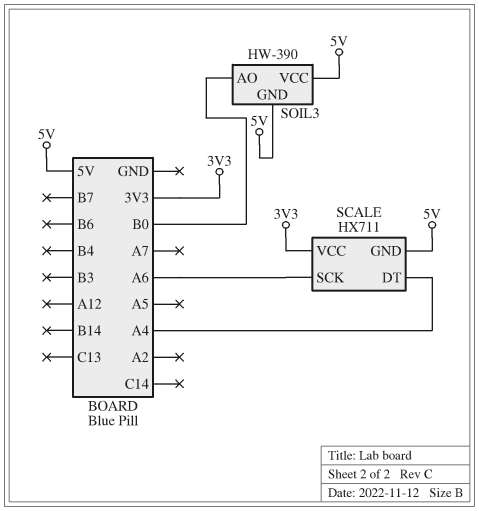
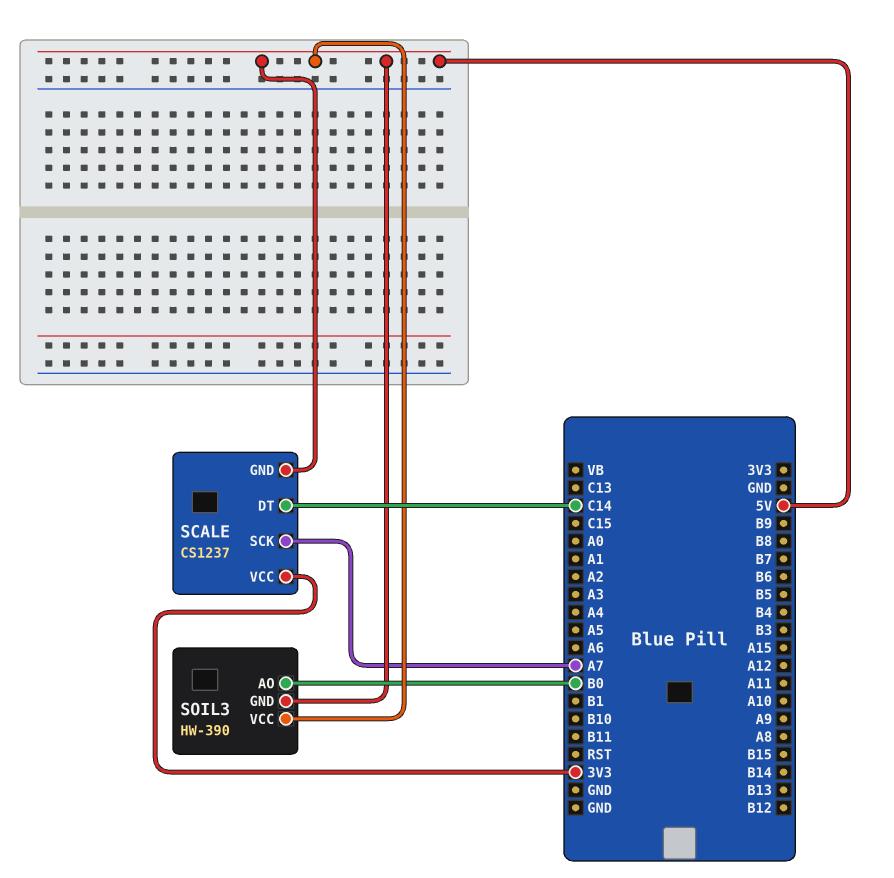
SCALE: HX711 -> CS1237
SCALE pin DT: A4 -> C14
SCALE pin SCK: A6 -> A7

